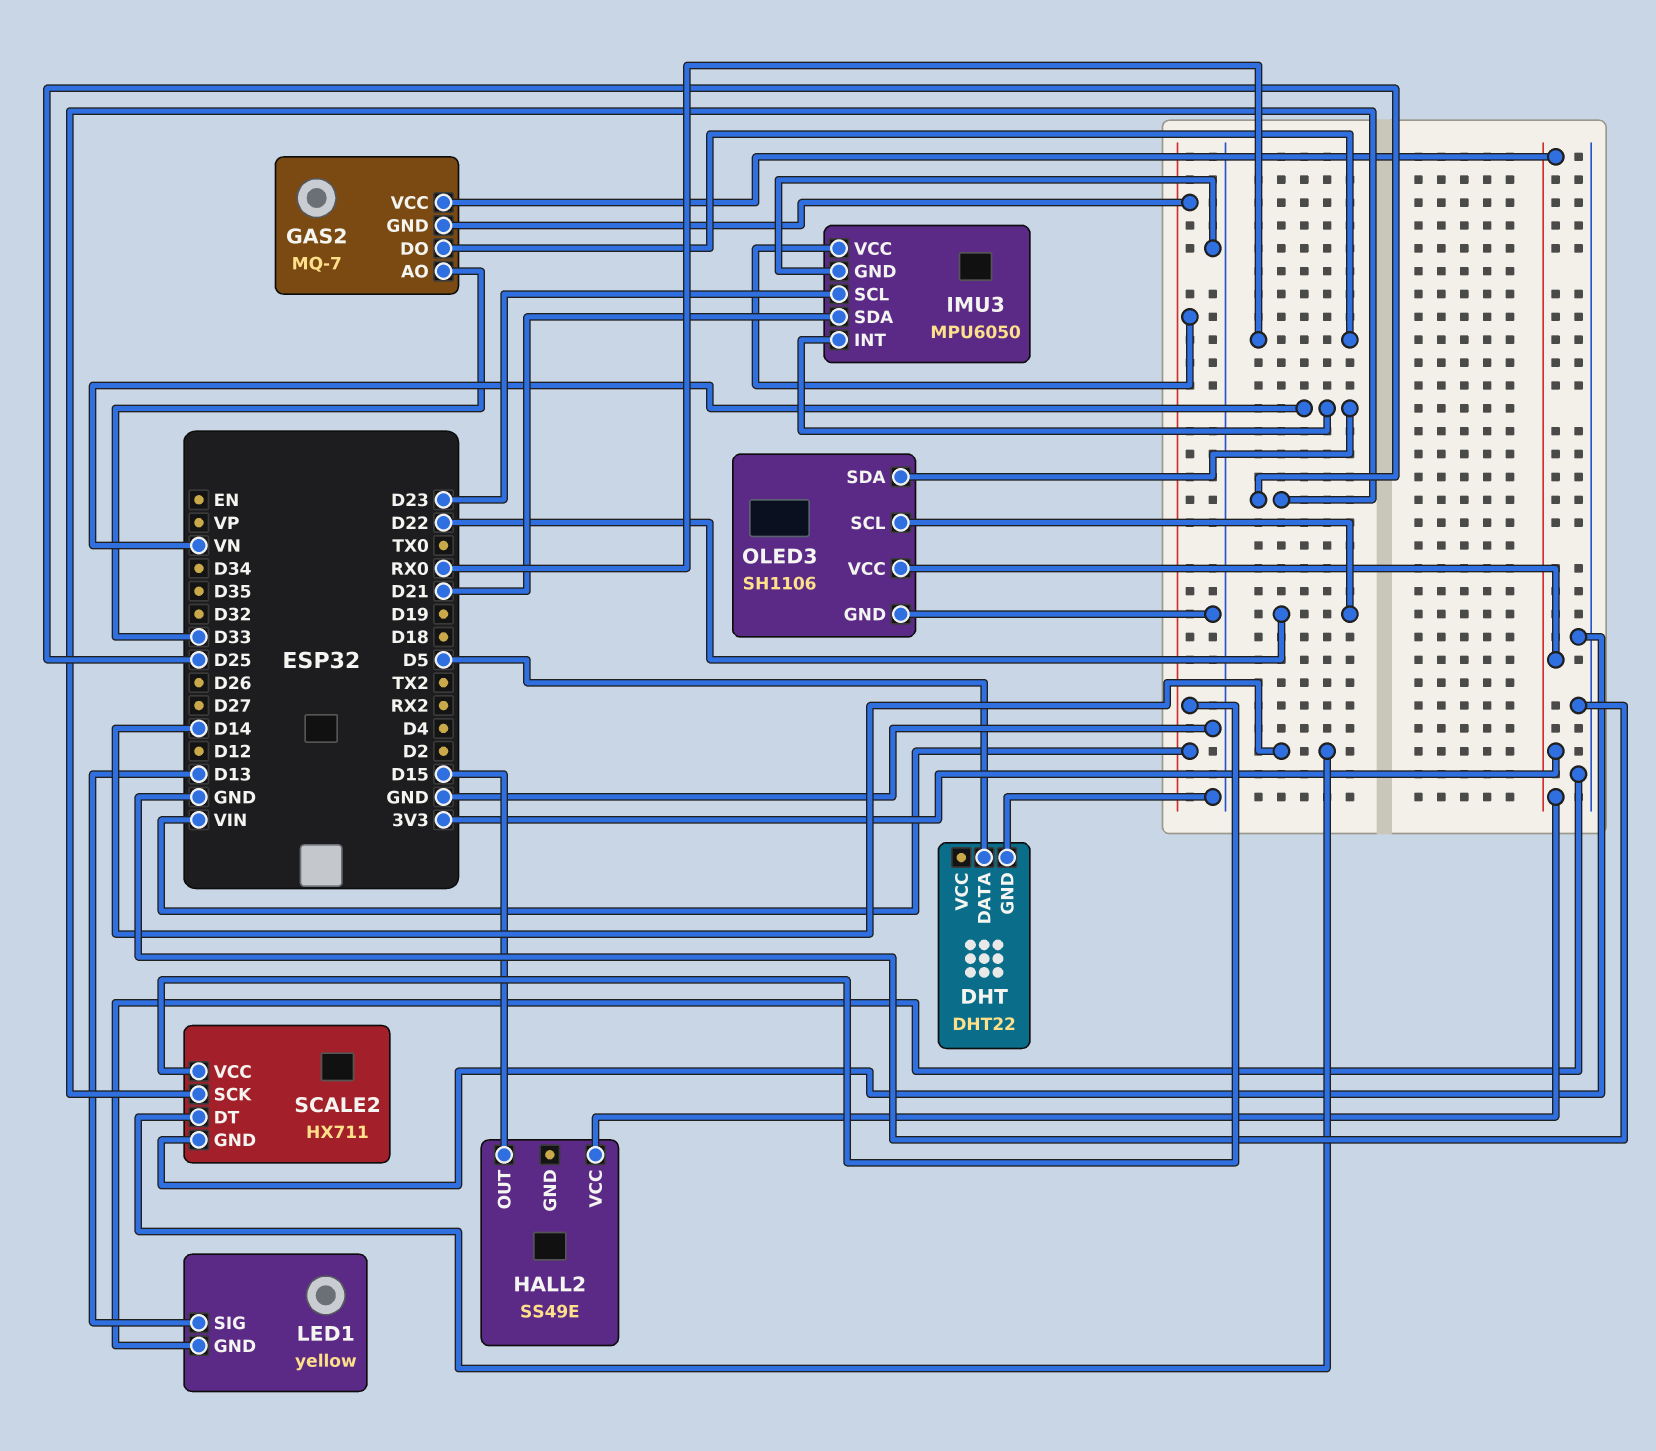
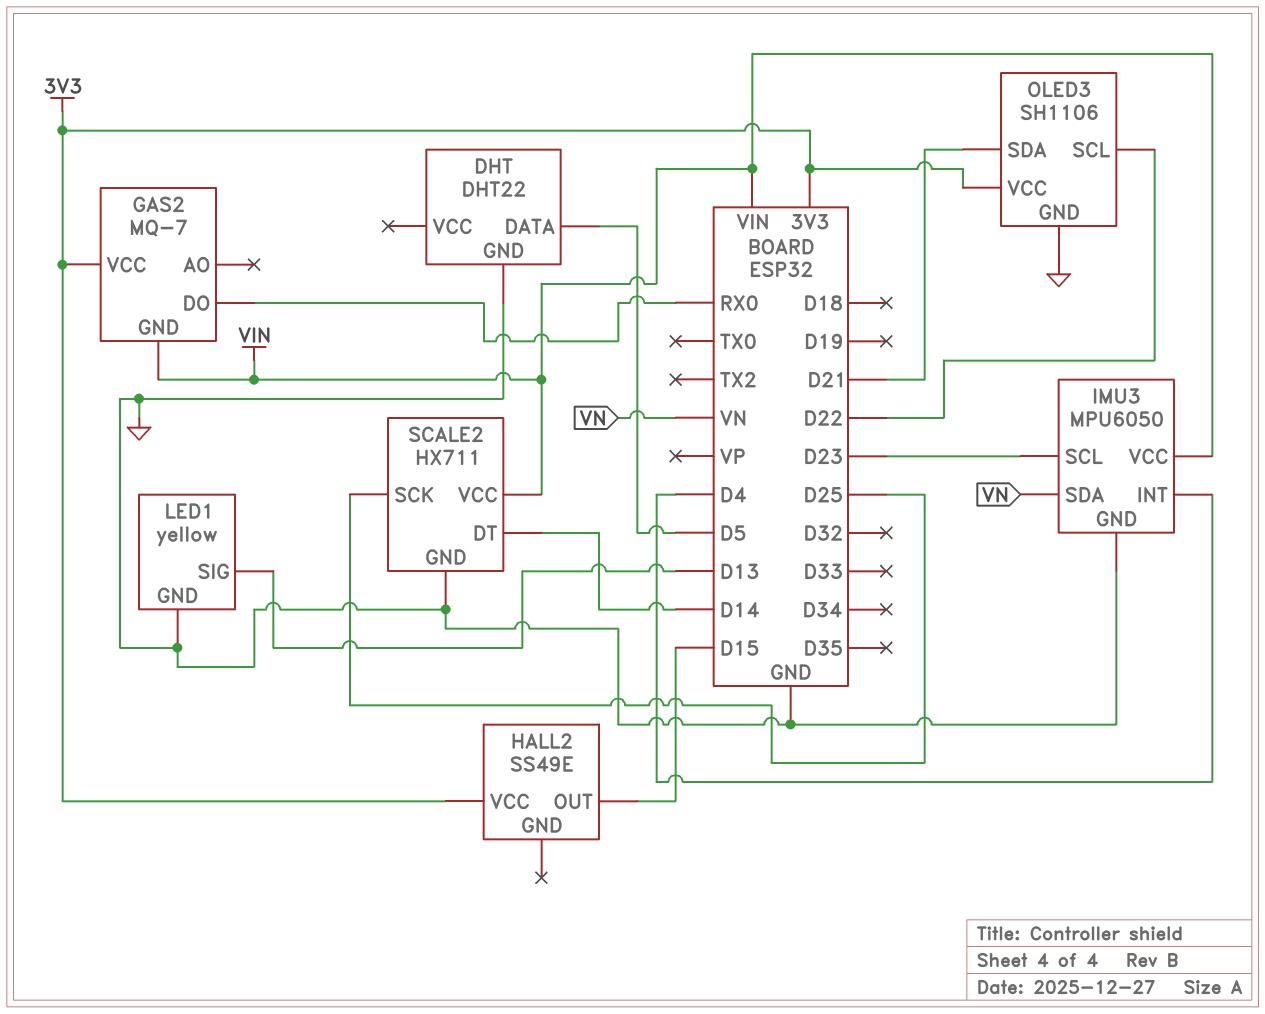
GAS2 pin AO: D33 -> none
IMU3 pin INT: VN -> D4
IMU3 pin SDA: D21 -> VN
OLED3 pin SDA: VN -> D21

